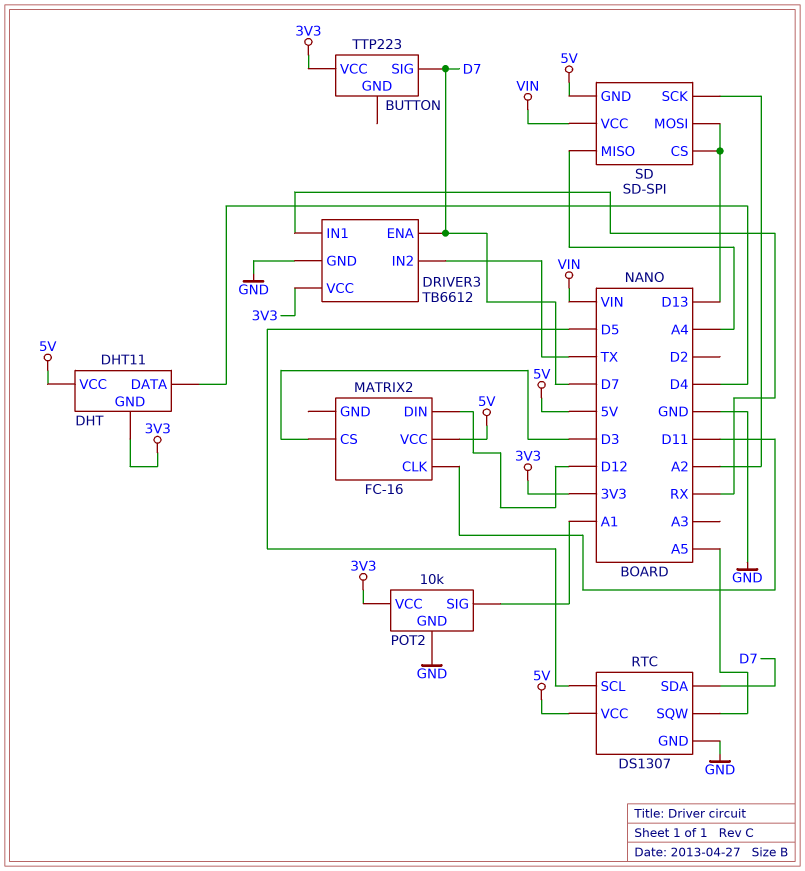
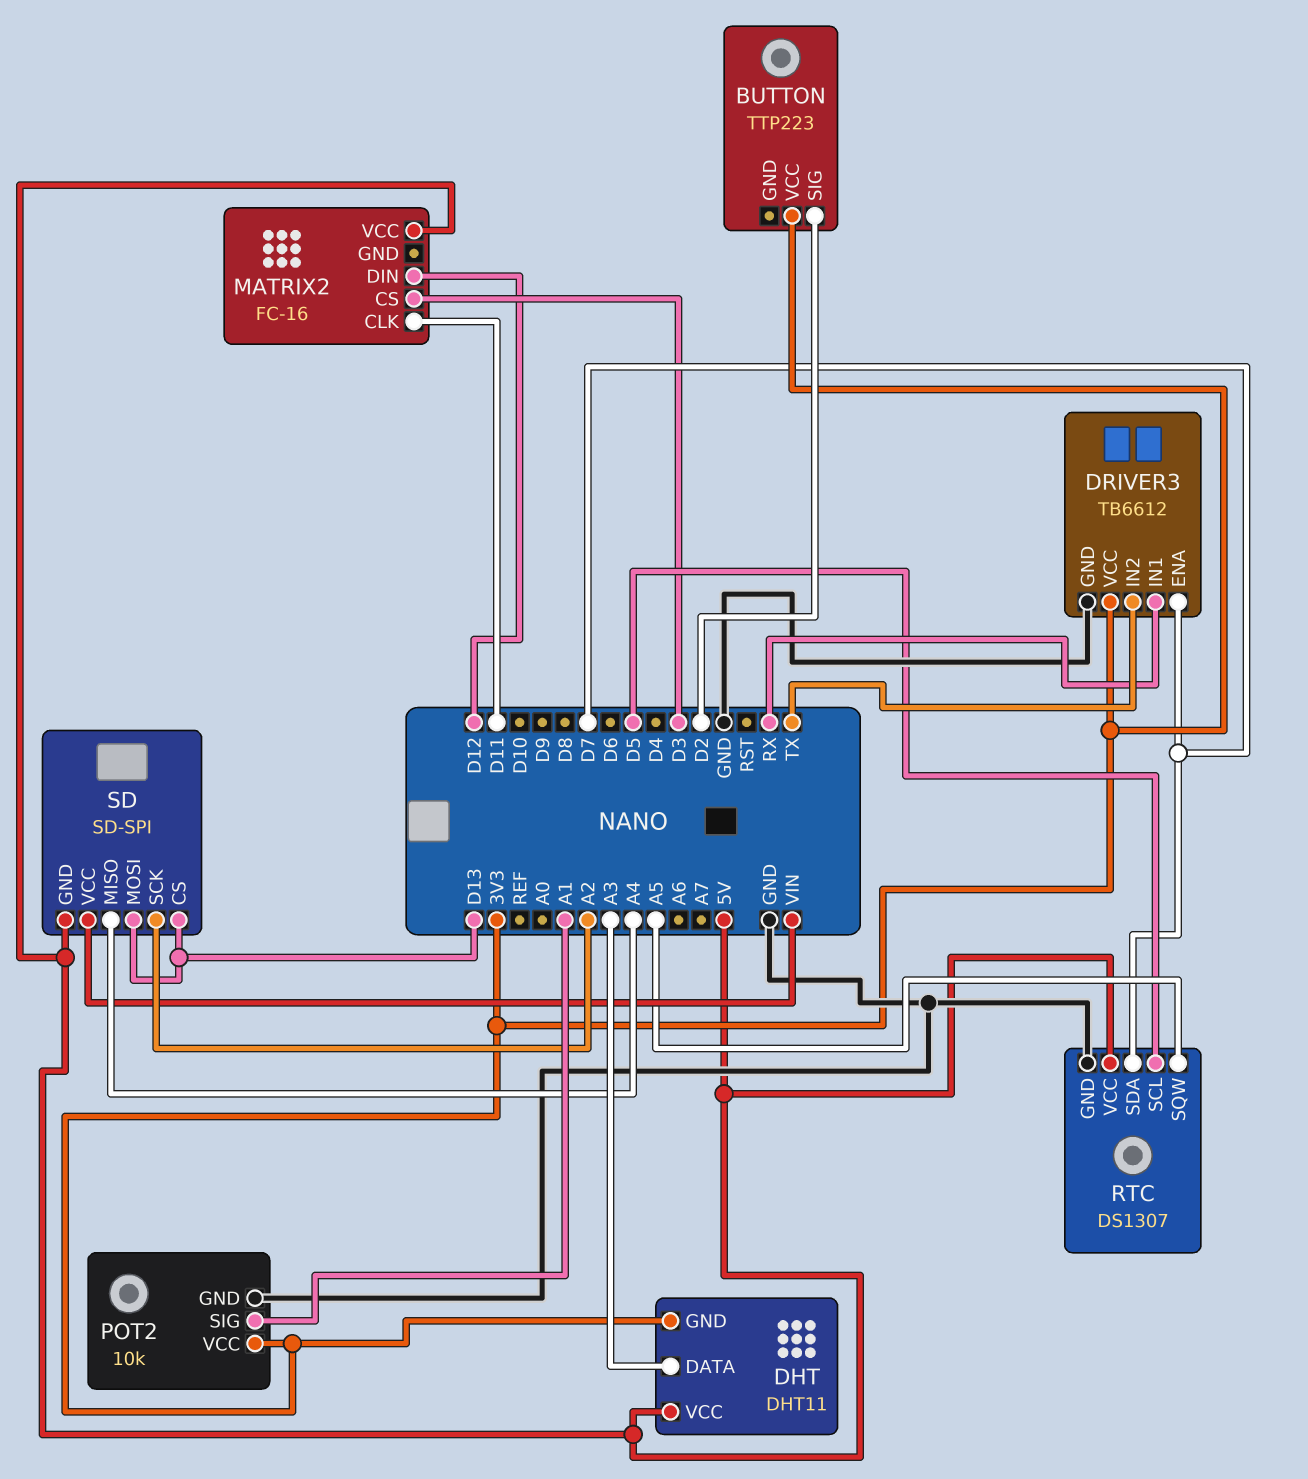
BUTTON pin SIG: D7 -> D2
DHT pin DATA: D4 -> A3

